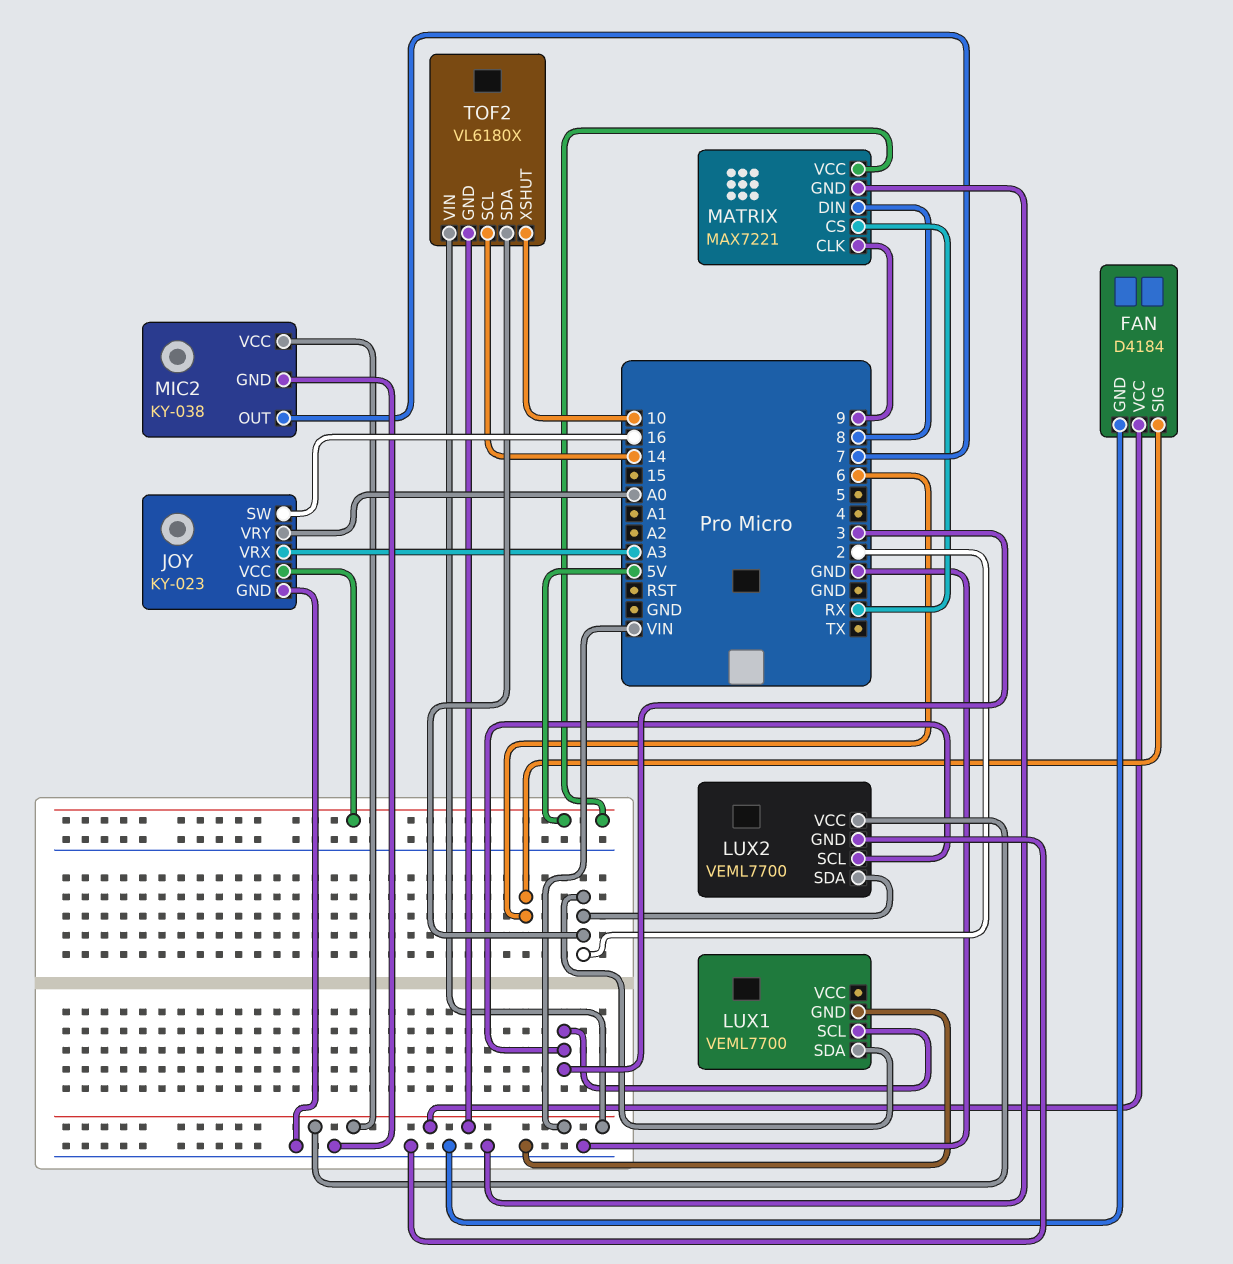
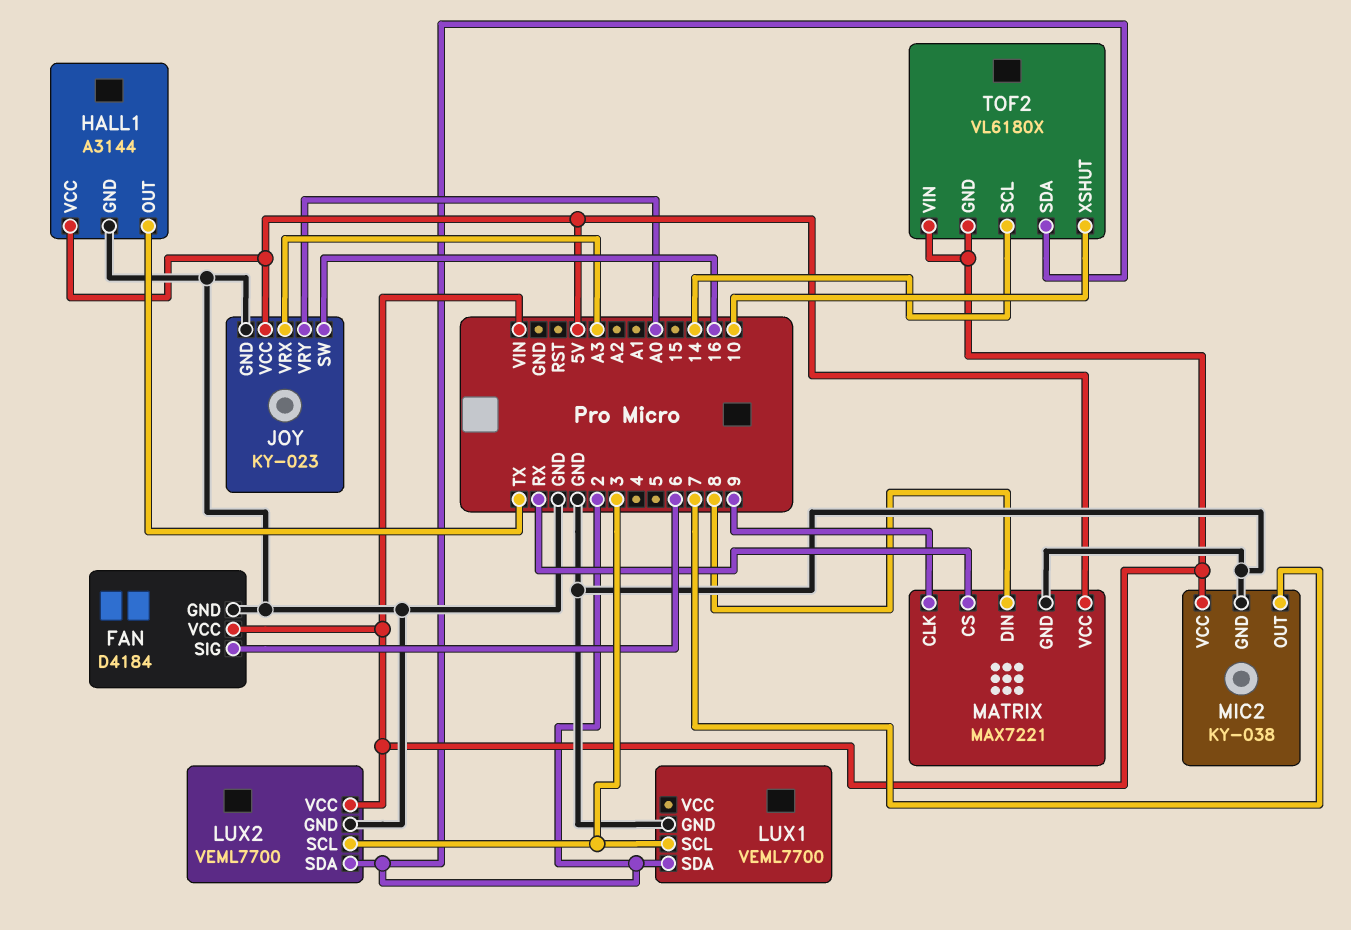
HALL1: none -> A3144
HALL1 pin GND: none -> GND
HALL1 pin OUT: none -> TX
HALL1 pin VCC: none -> 5V

